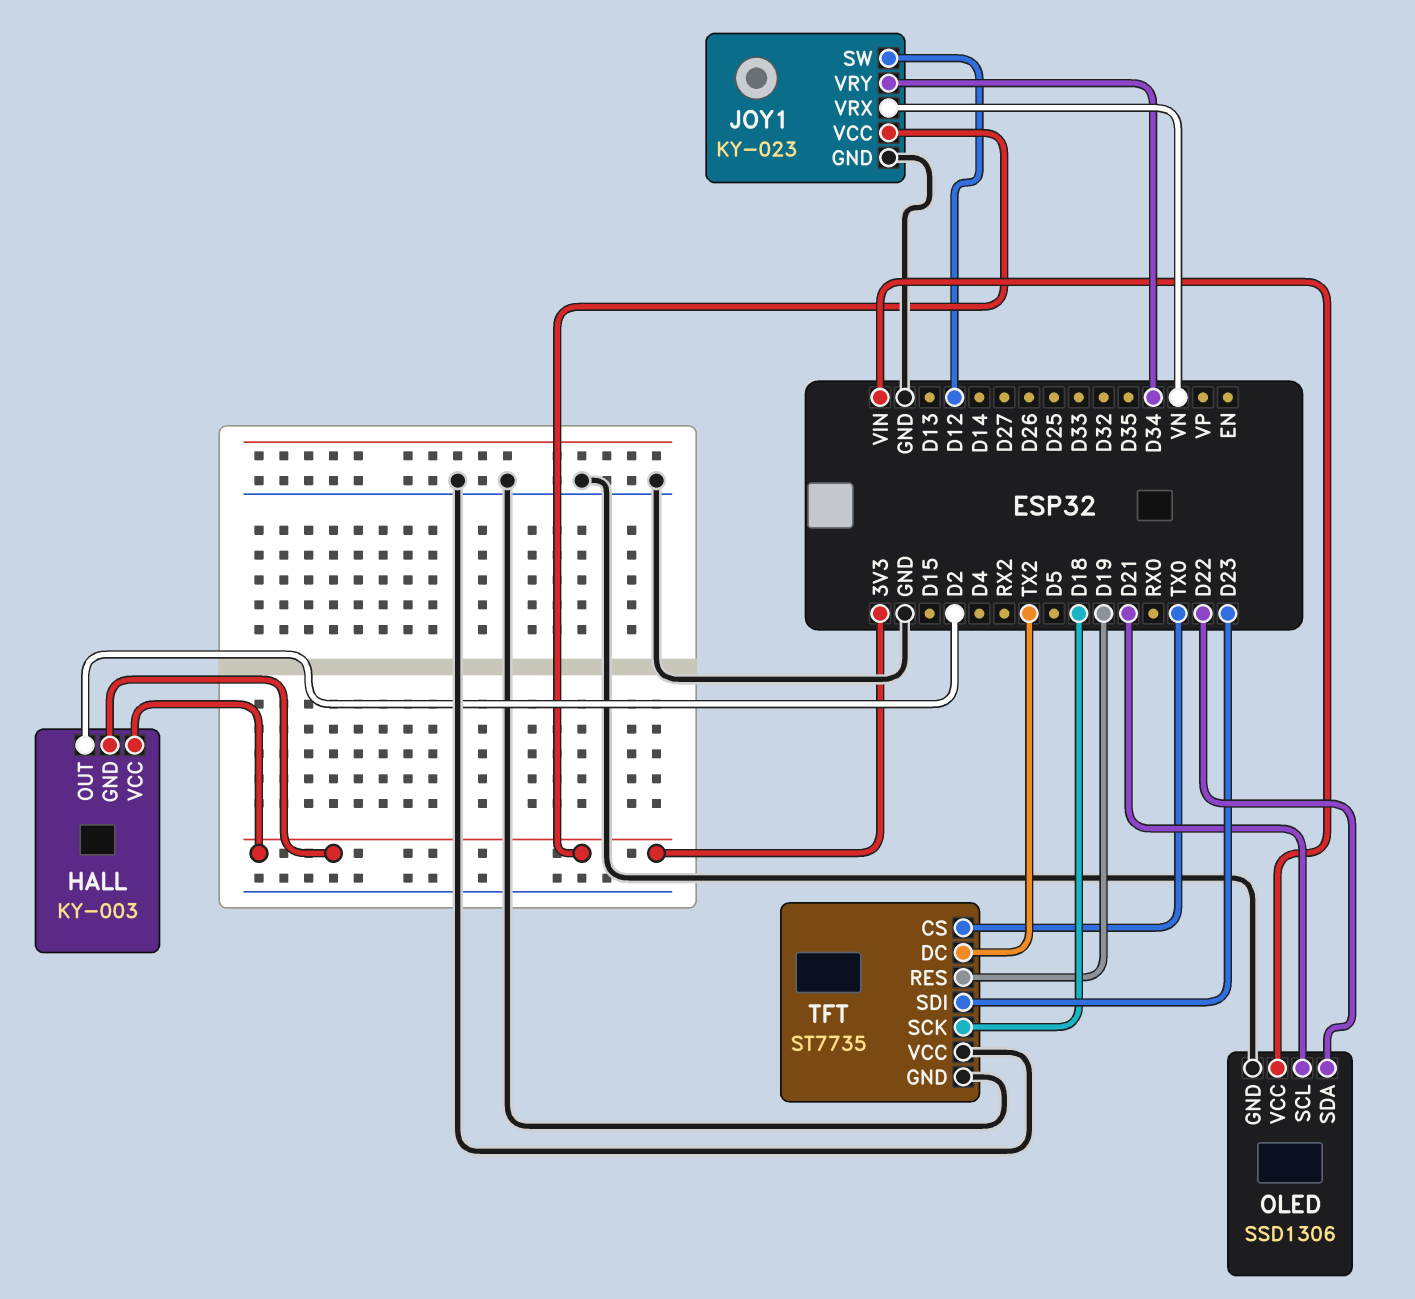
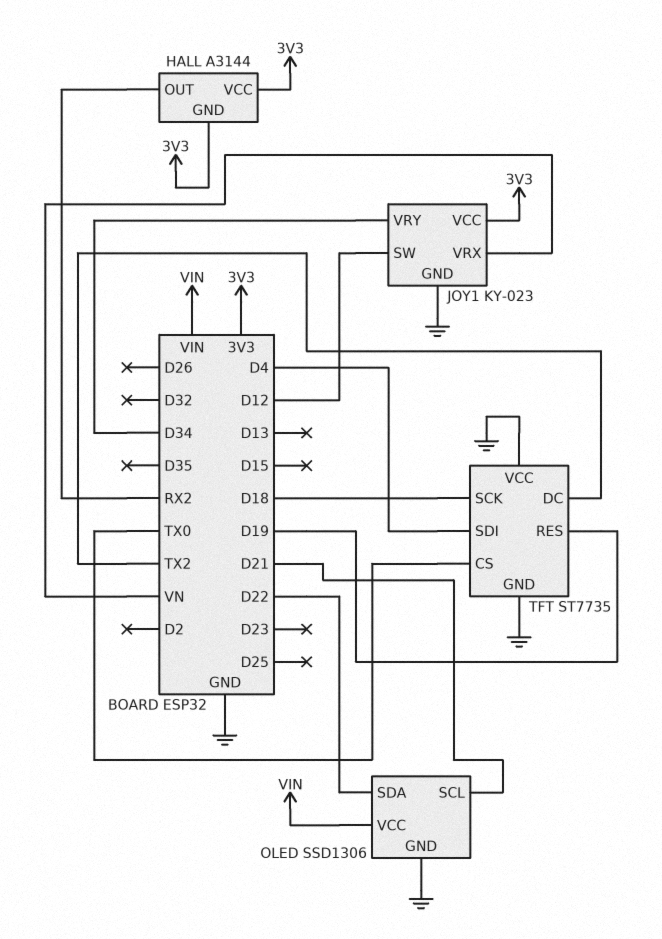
HALL: KY-003 -> A3144
HALL pin OUT: D2 -> RX2
TFT pin SDI: D23 -> D4

